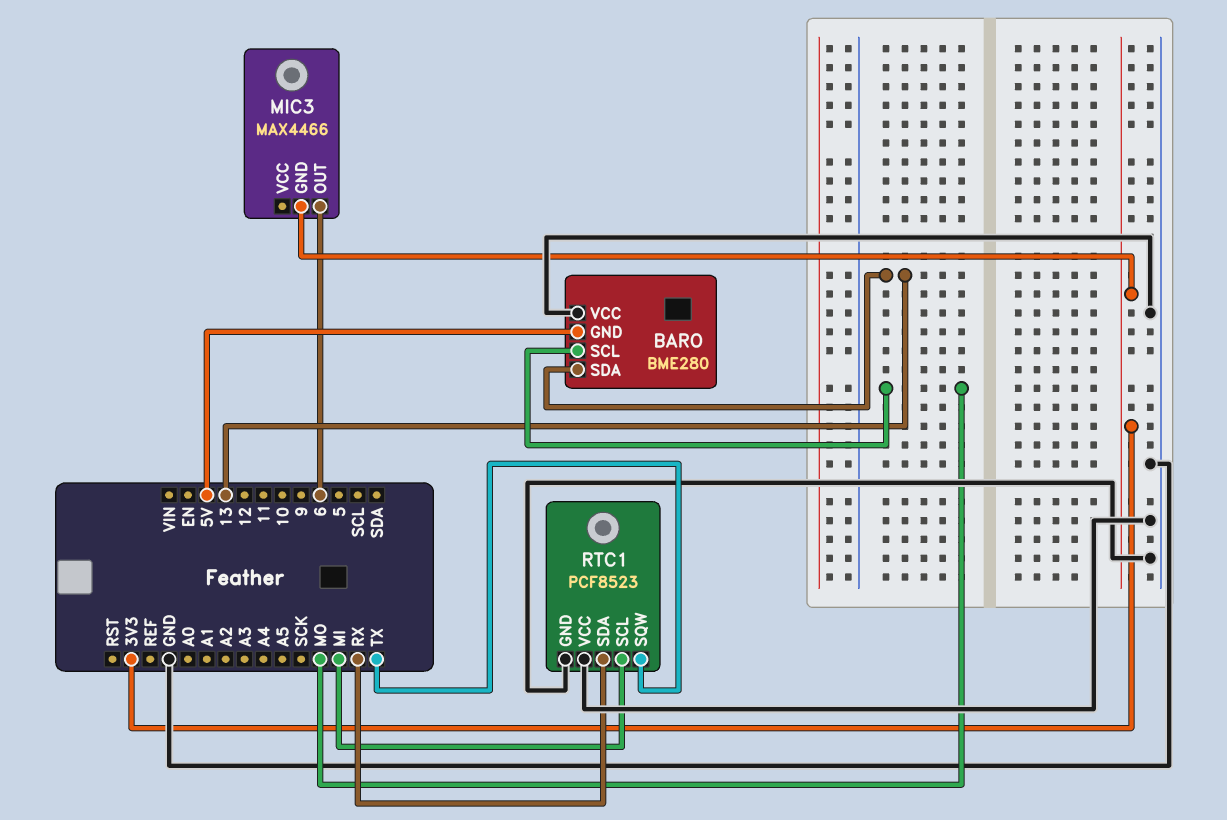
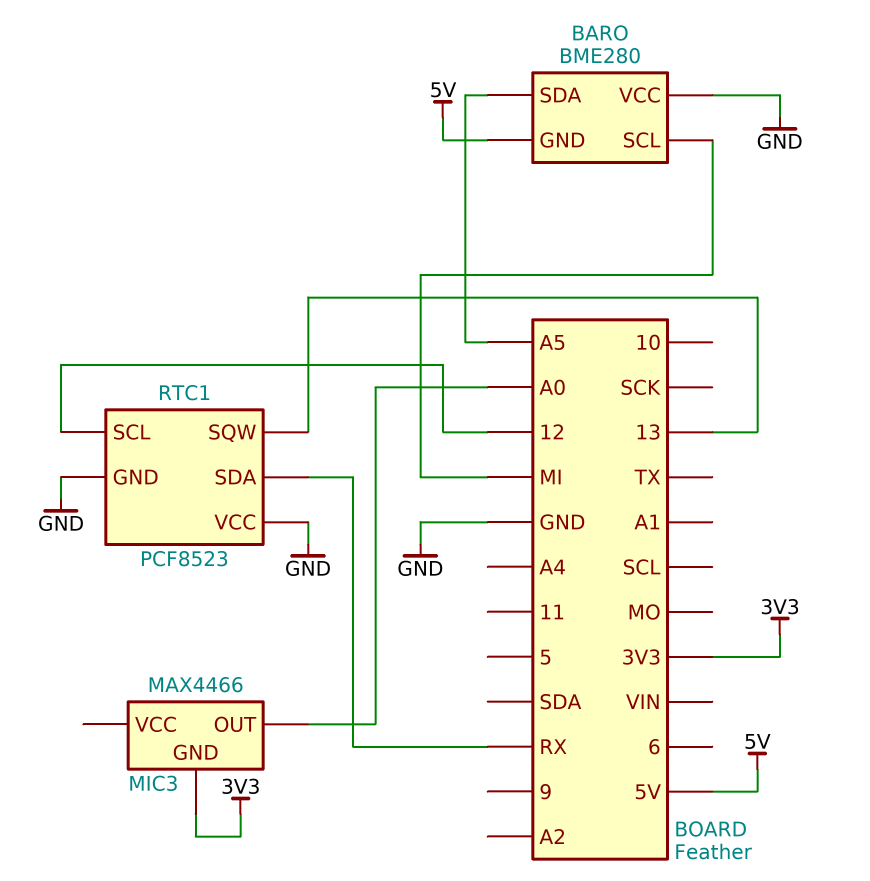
BARO pin SCL: MO -> MI
BARO pin SDA: 13 -> A5
MIC3 pin OUT: 6 -> A0
RTC1 pin SCL: MI -> 12
RTC1 pin SQW: TX -> 13

